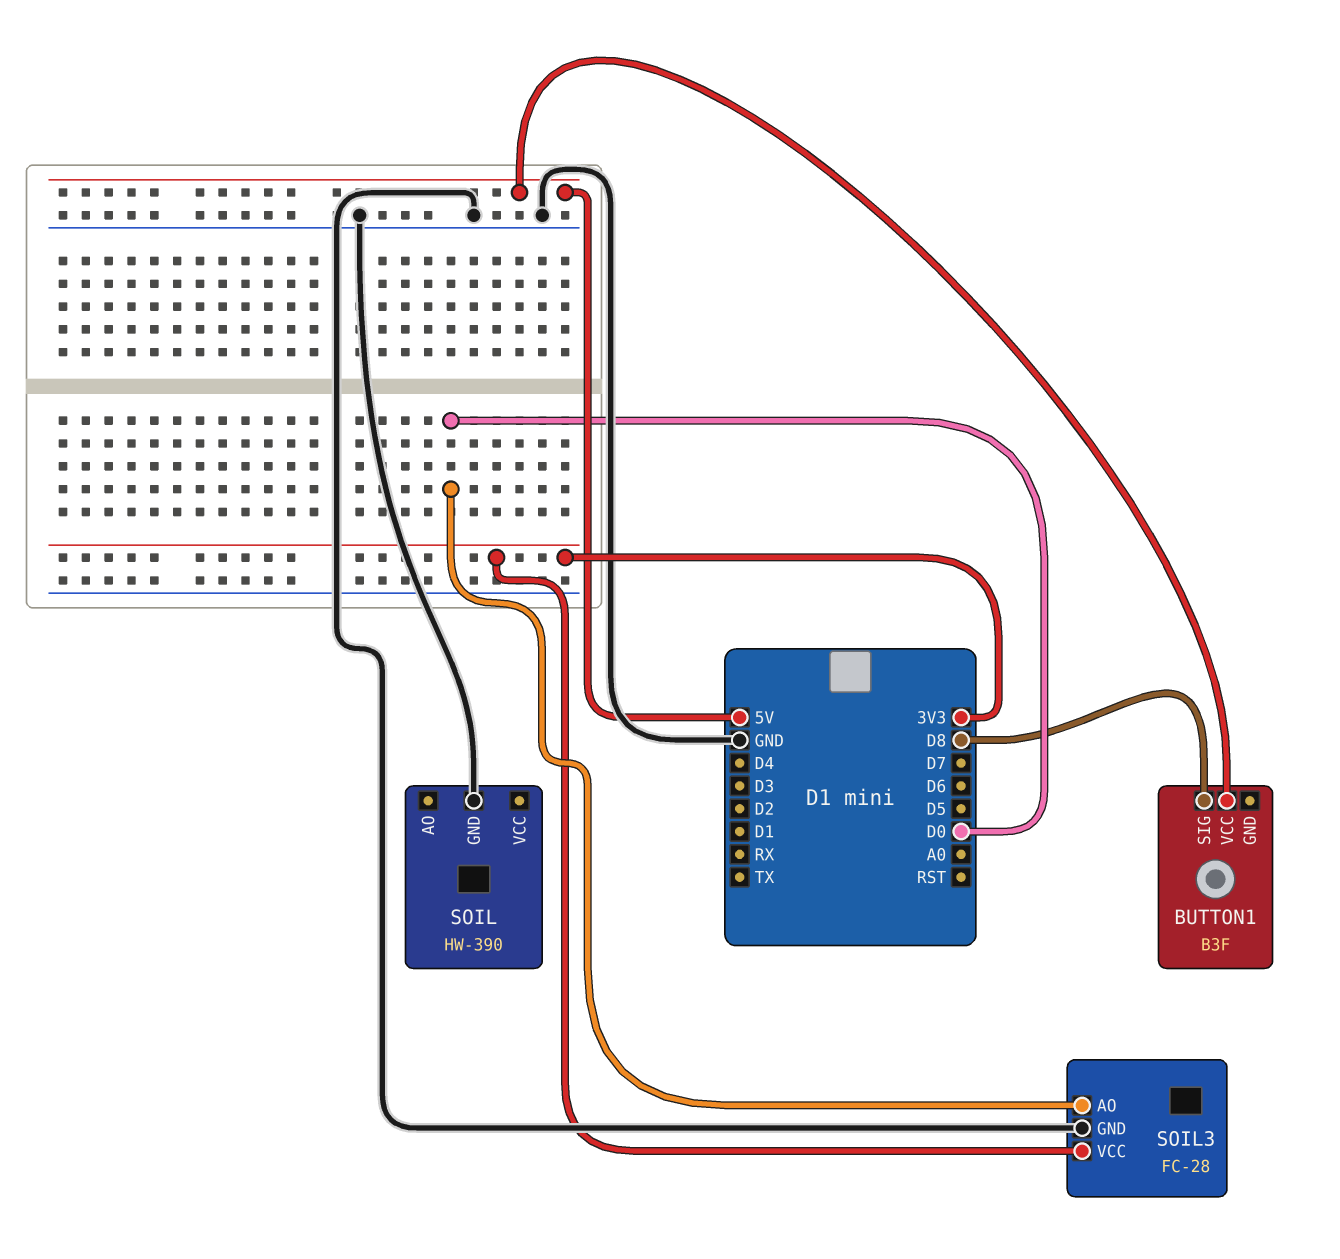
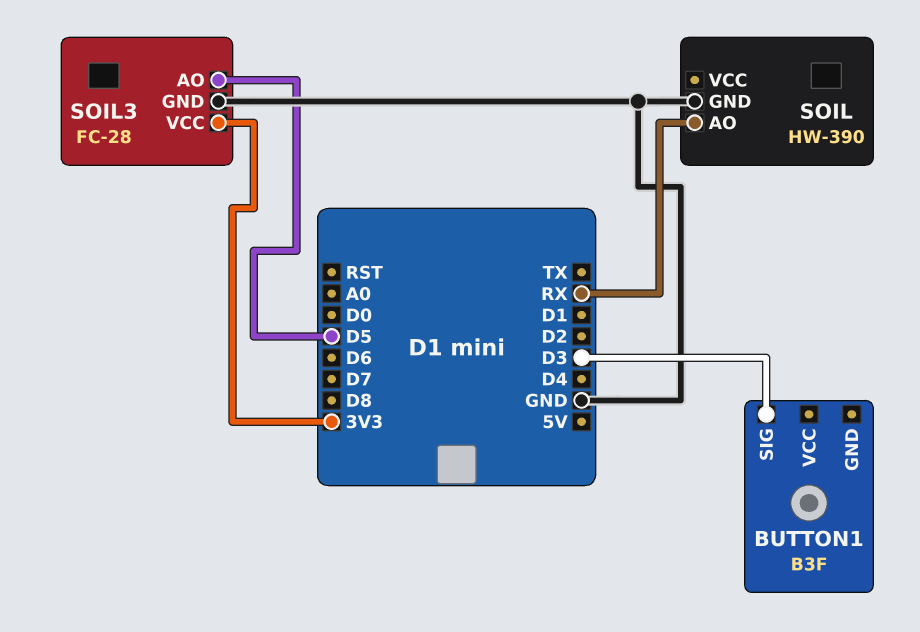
BUTTON1 pin SIG: D8 -> D3
BUTTON1 pin VCC: 5V -> none
SOIL pin AO: none -> RX
SOIL3 pin AO: D0 -> D5

